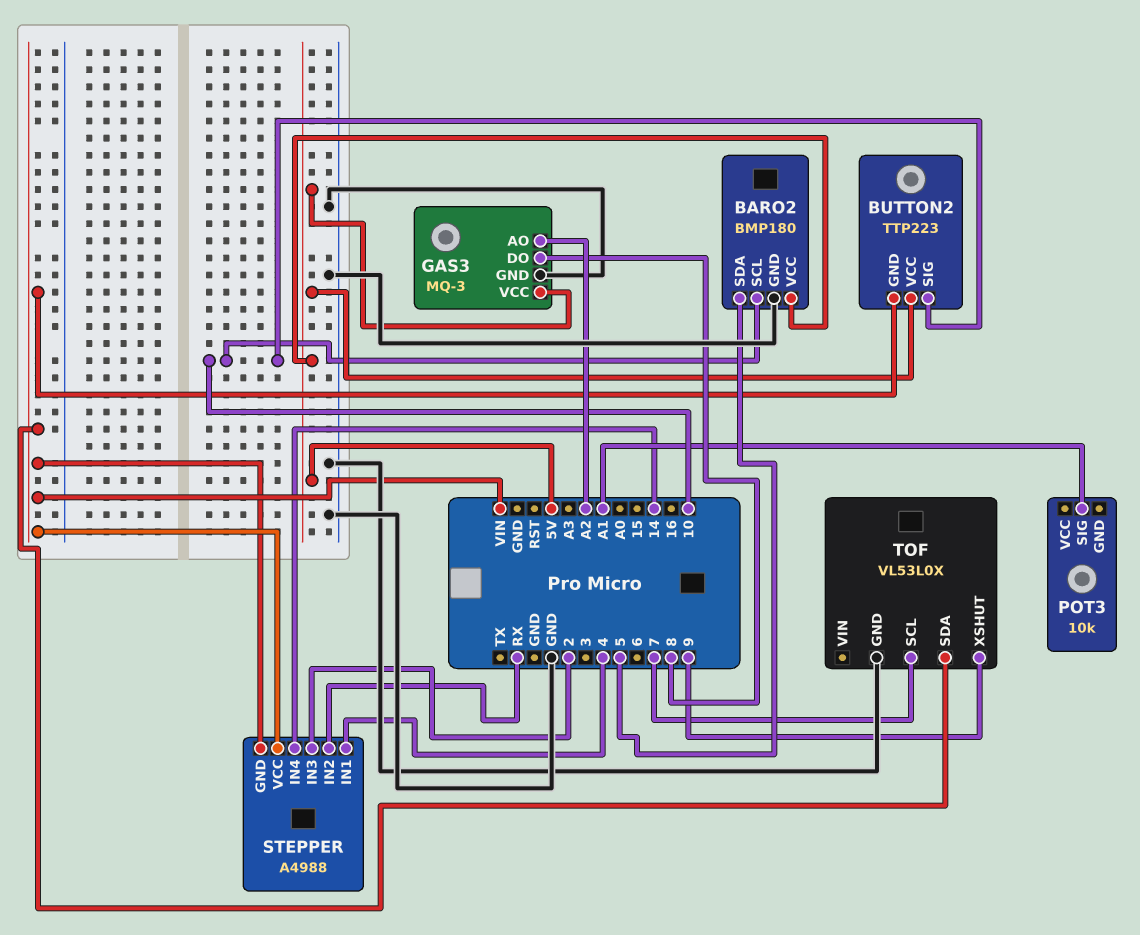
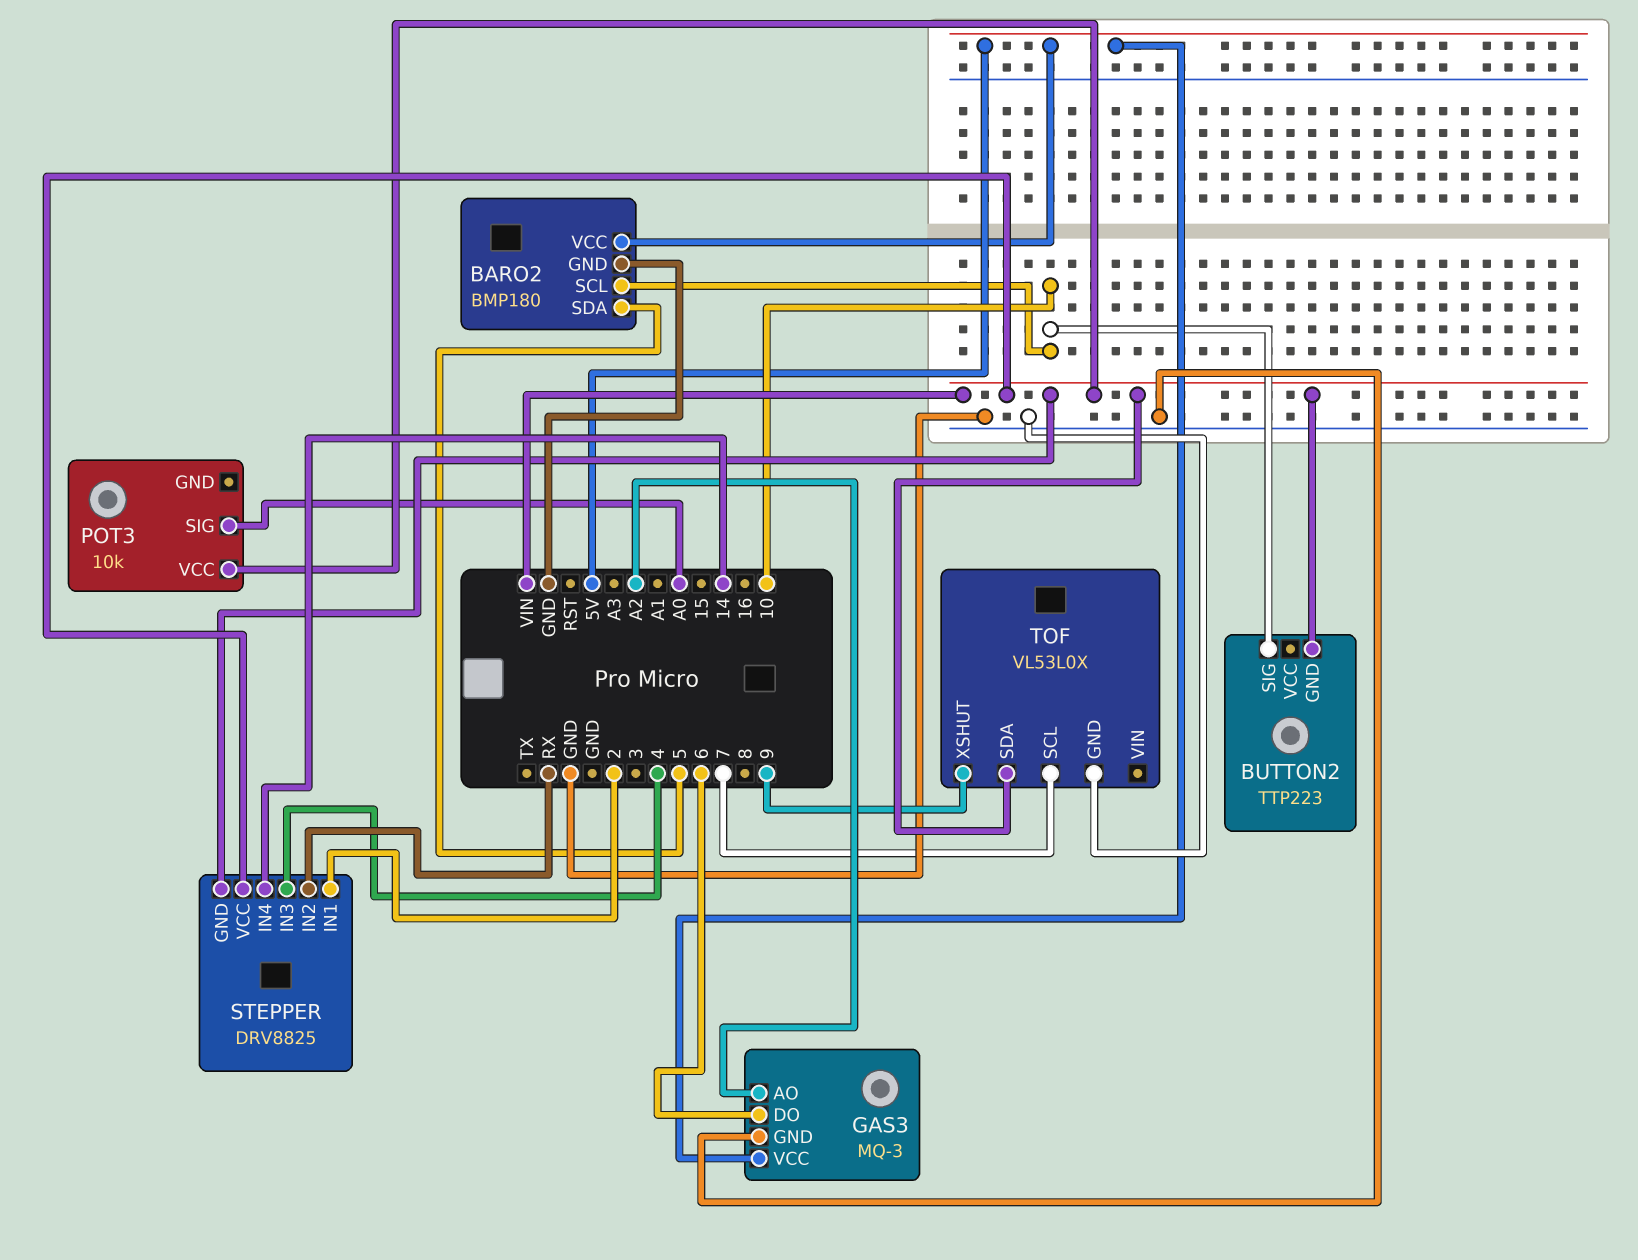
BUTTON2 pin VCC: 5V -> none
GAS3 pin DO: 8 -> 6
POT3 pin SIG: A1 -> A0
POT3 pin VCC: none -> VIN
STEPPER: A4988 -> DRV8825
STEPPER pin IN1: 4 -> 2
STEPPER pin IN3: 2 -> 4

